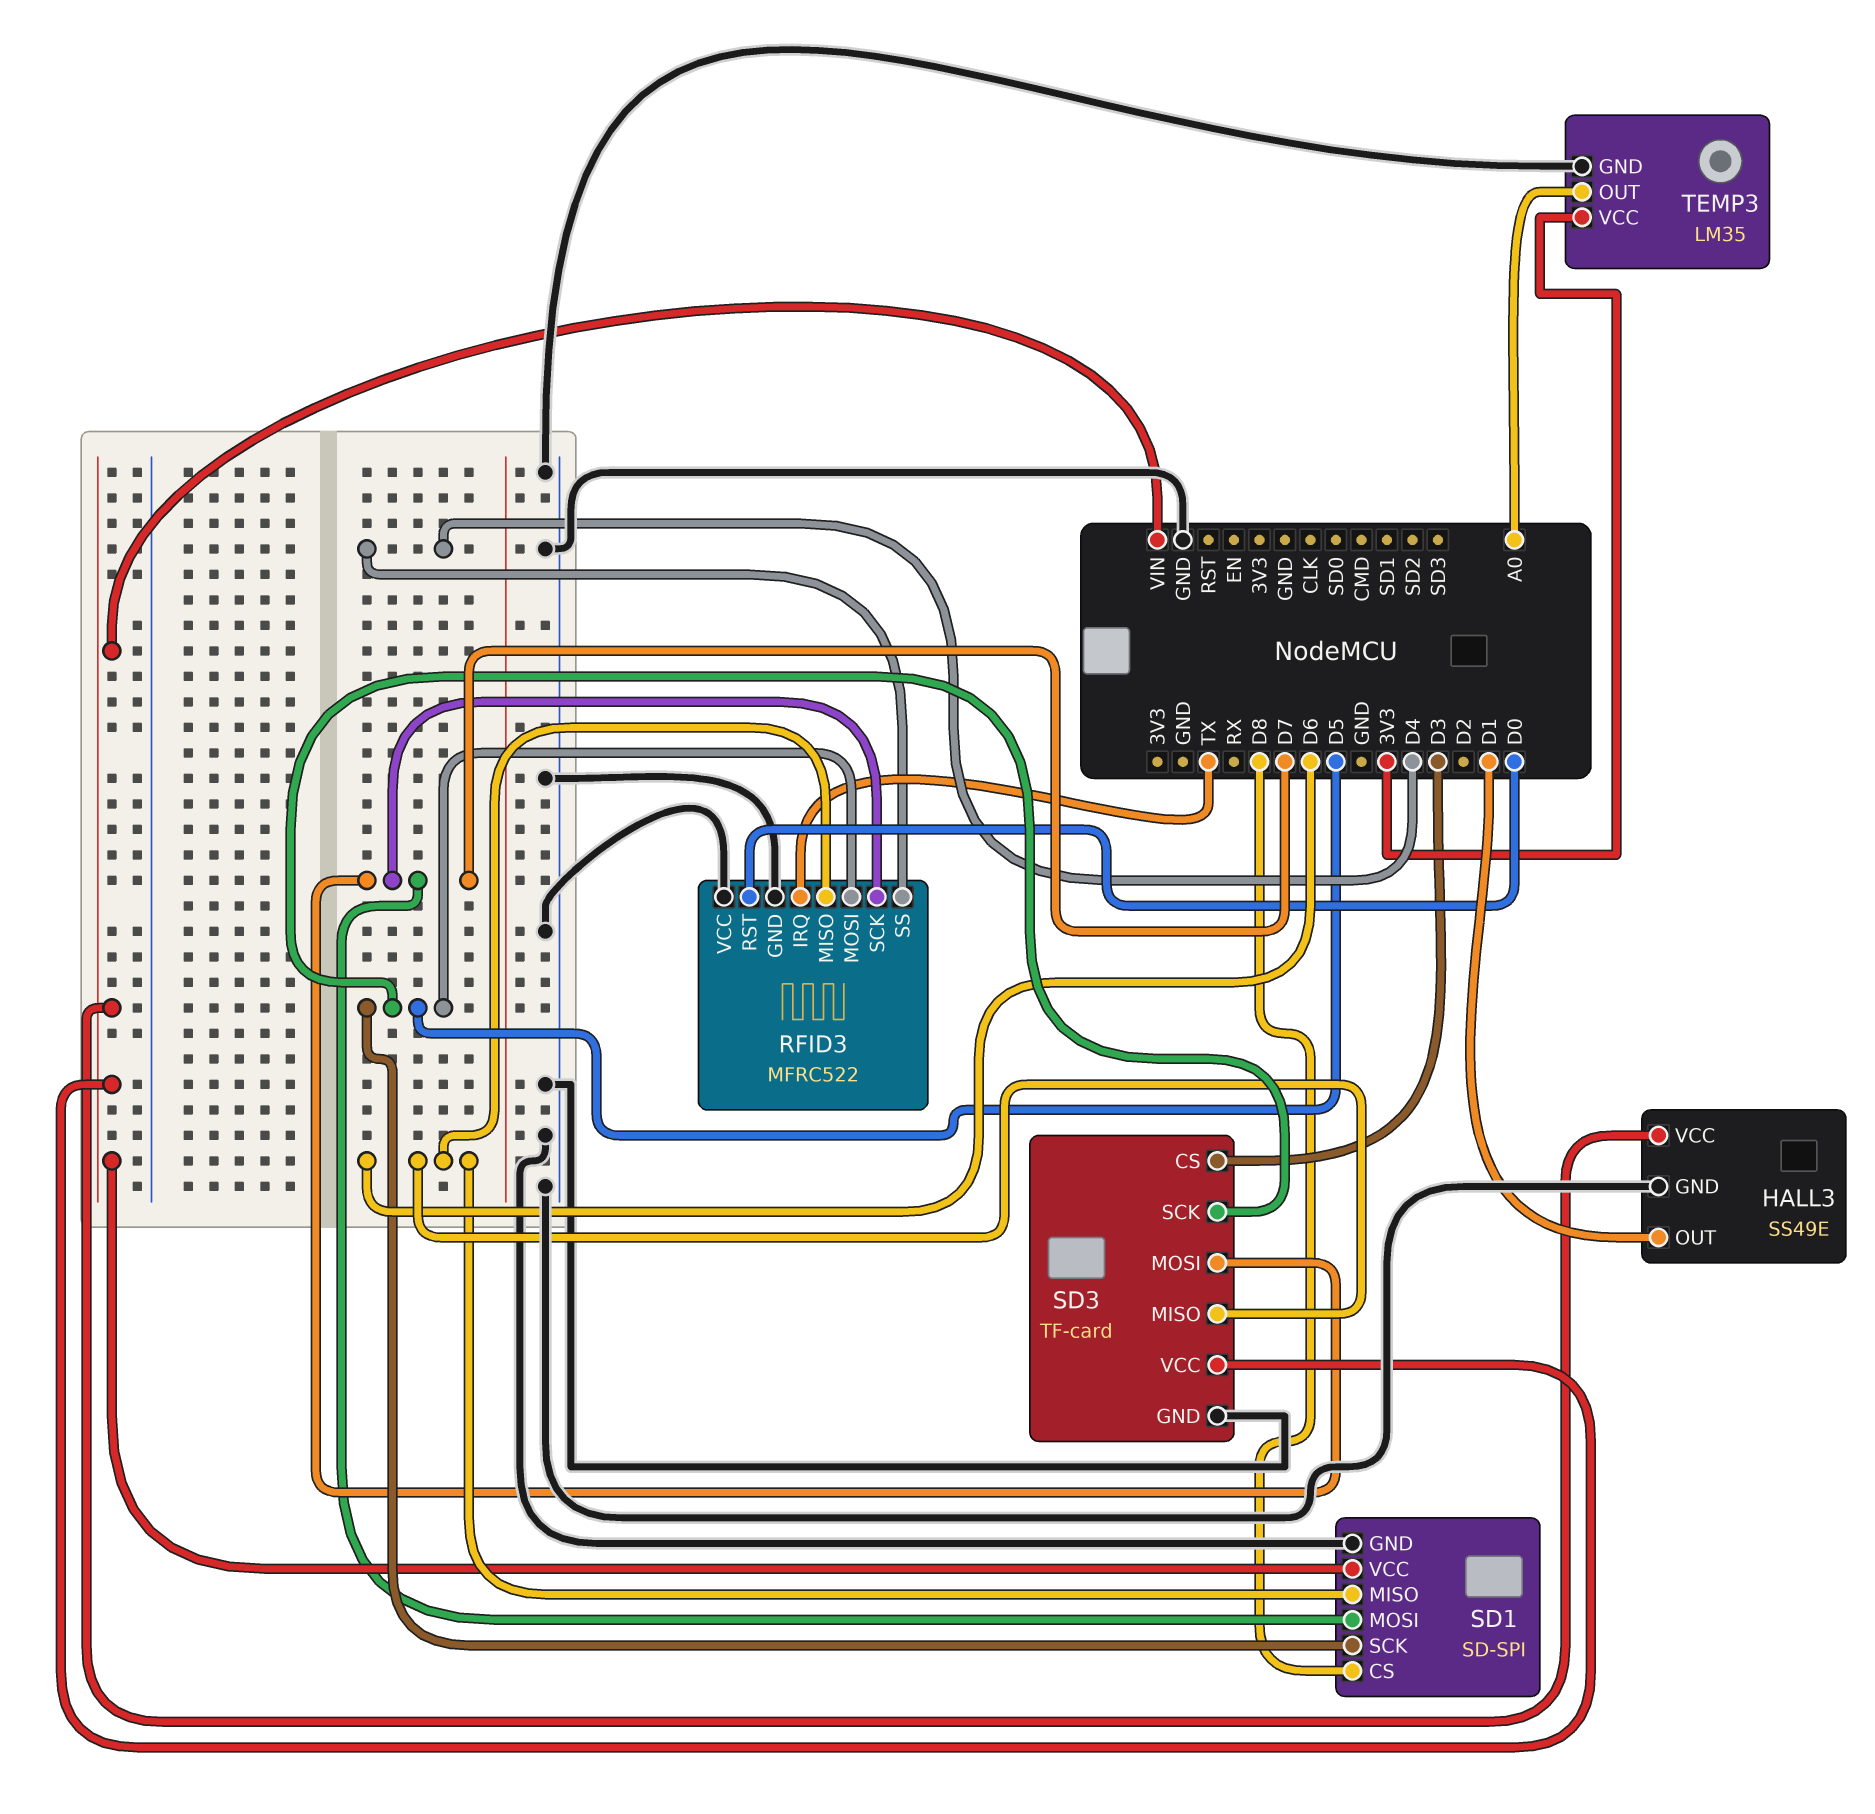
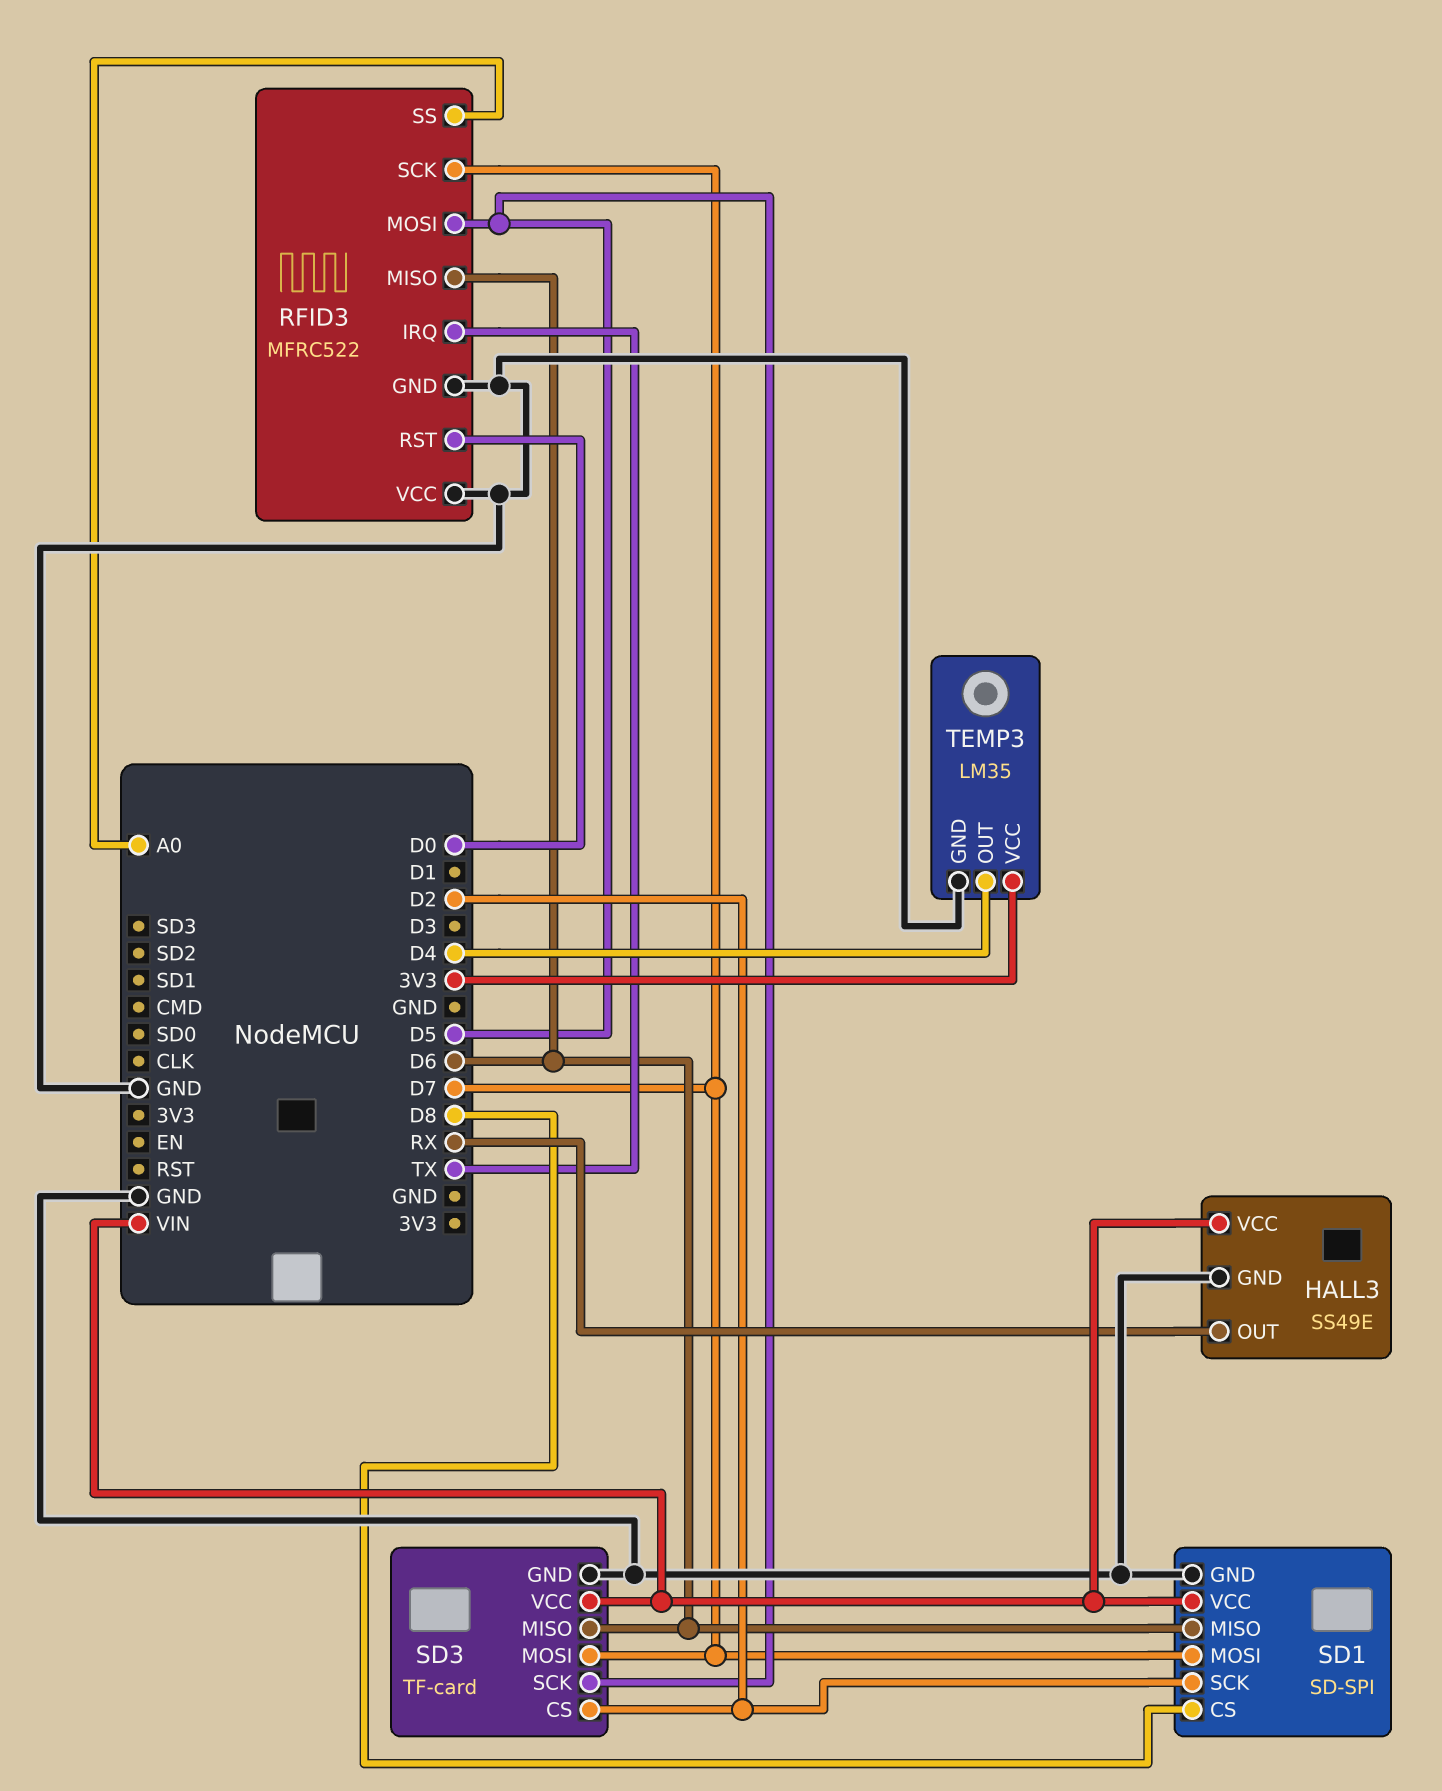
HALL3 pin OUT: D1 -> RX
RFID3 pin SS: D4 -> A0
SD1 pin SCK: D5 -> D2
SD3 pin CS: D3 -> D2
TEMP3 pin OUT: A0 -> D4

